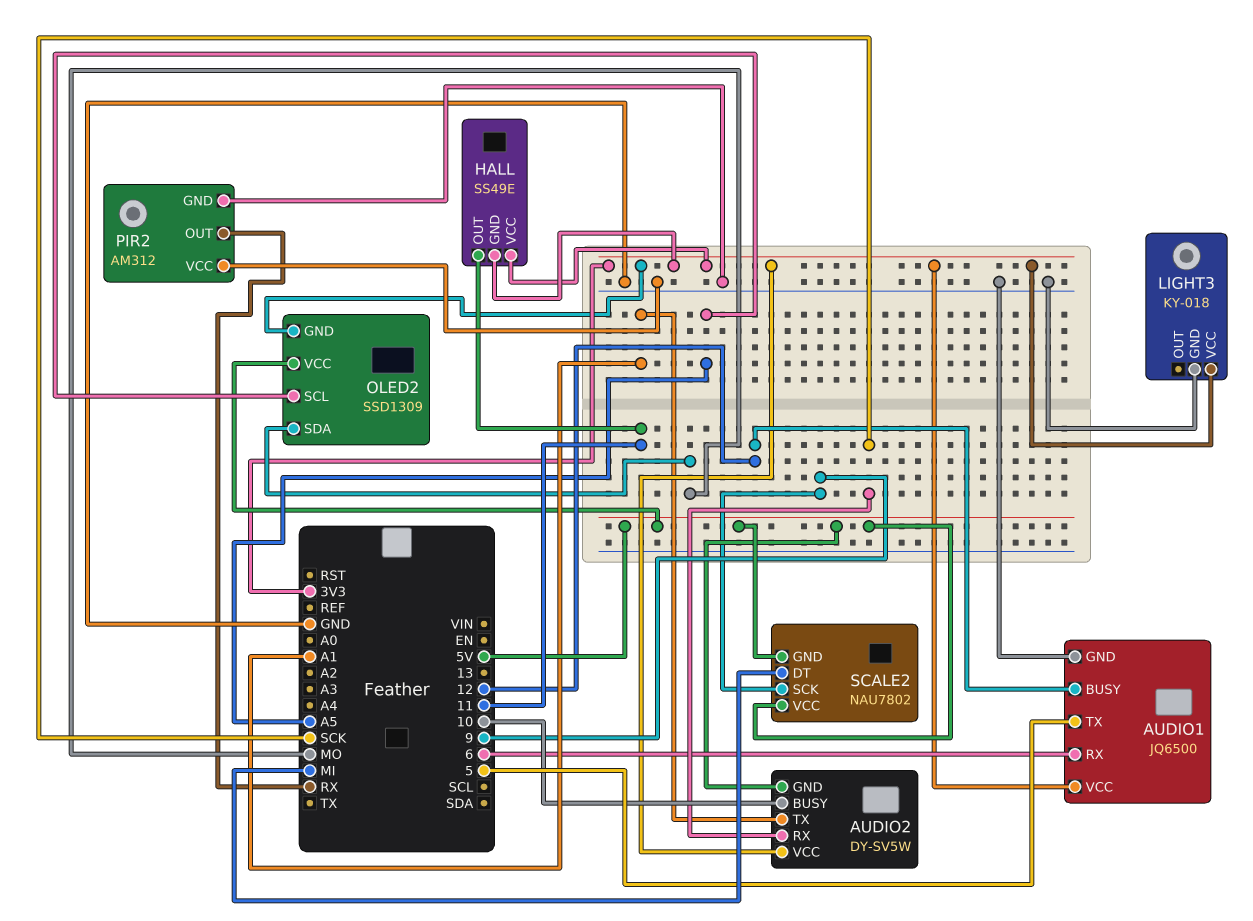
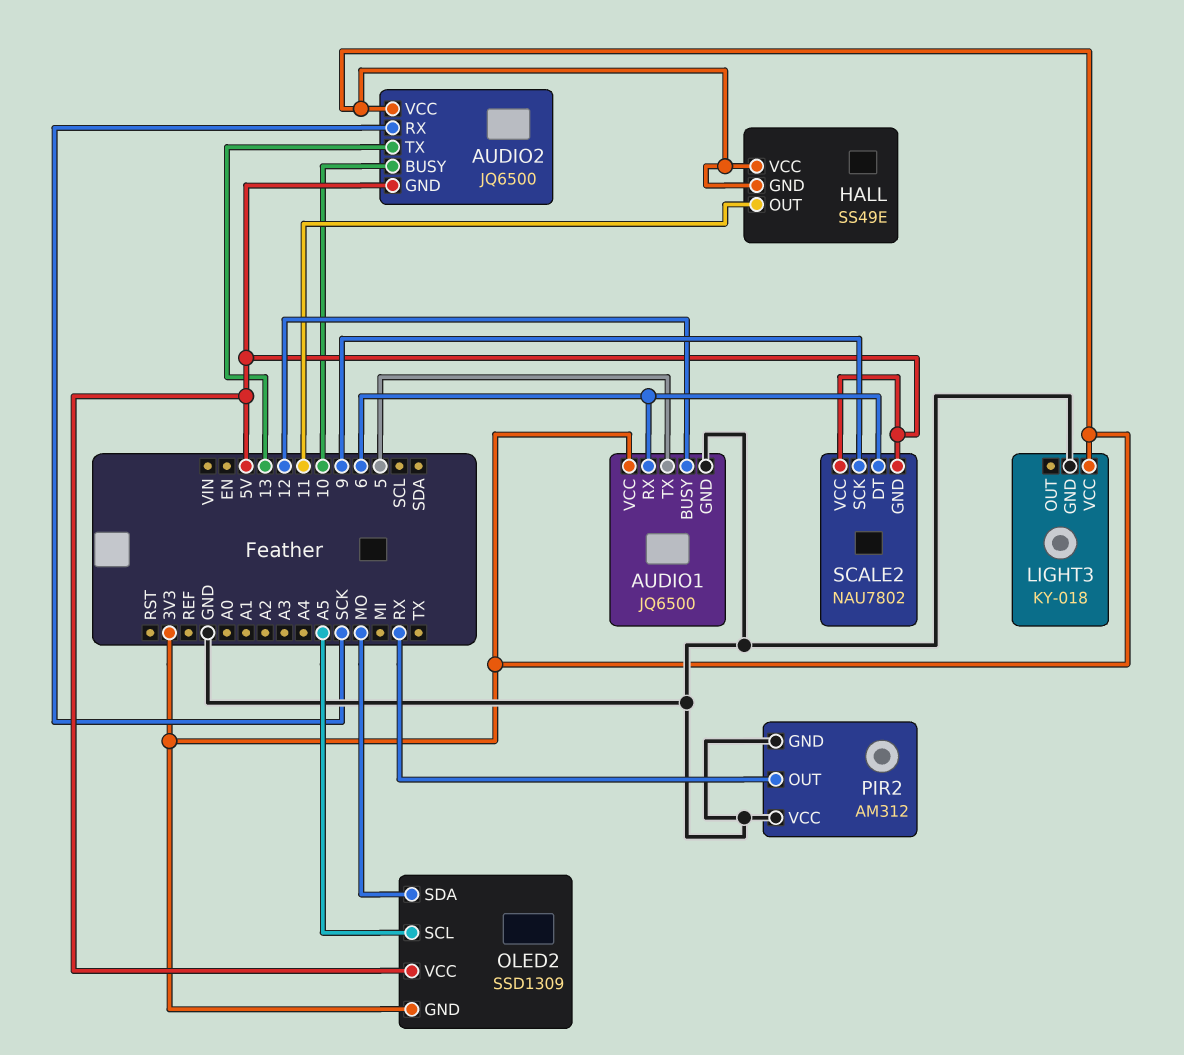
AUDIO2: DY-SV5W -> JQ6500
AUDIO2 pin TX: A1 -> 13
SCALE2 pin DT: MI -> 6

